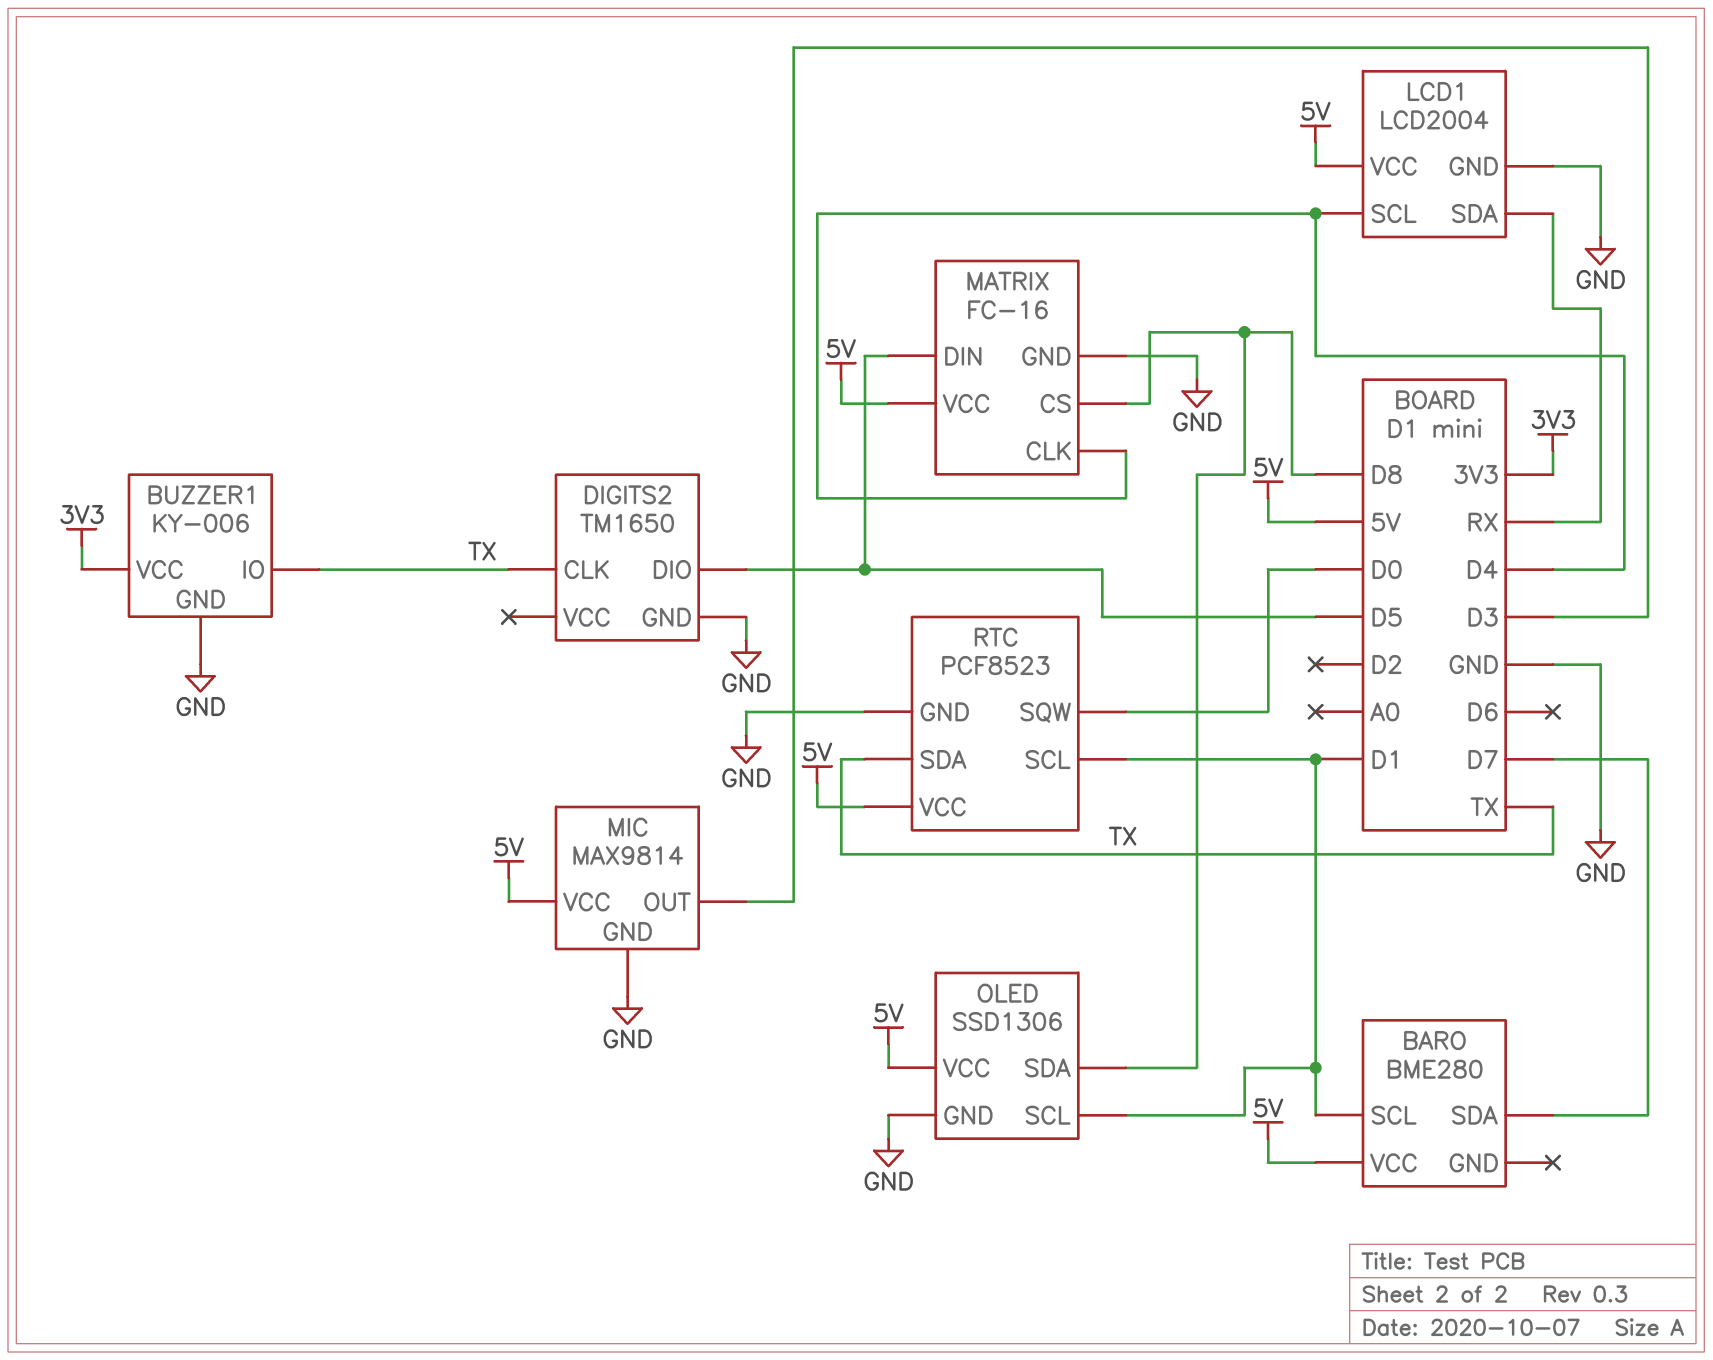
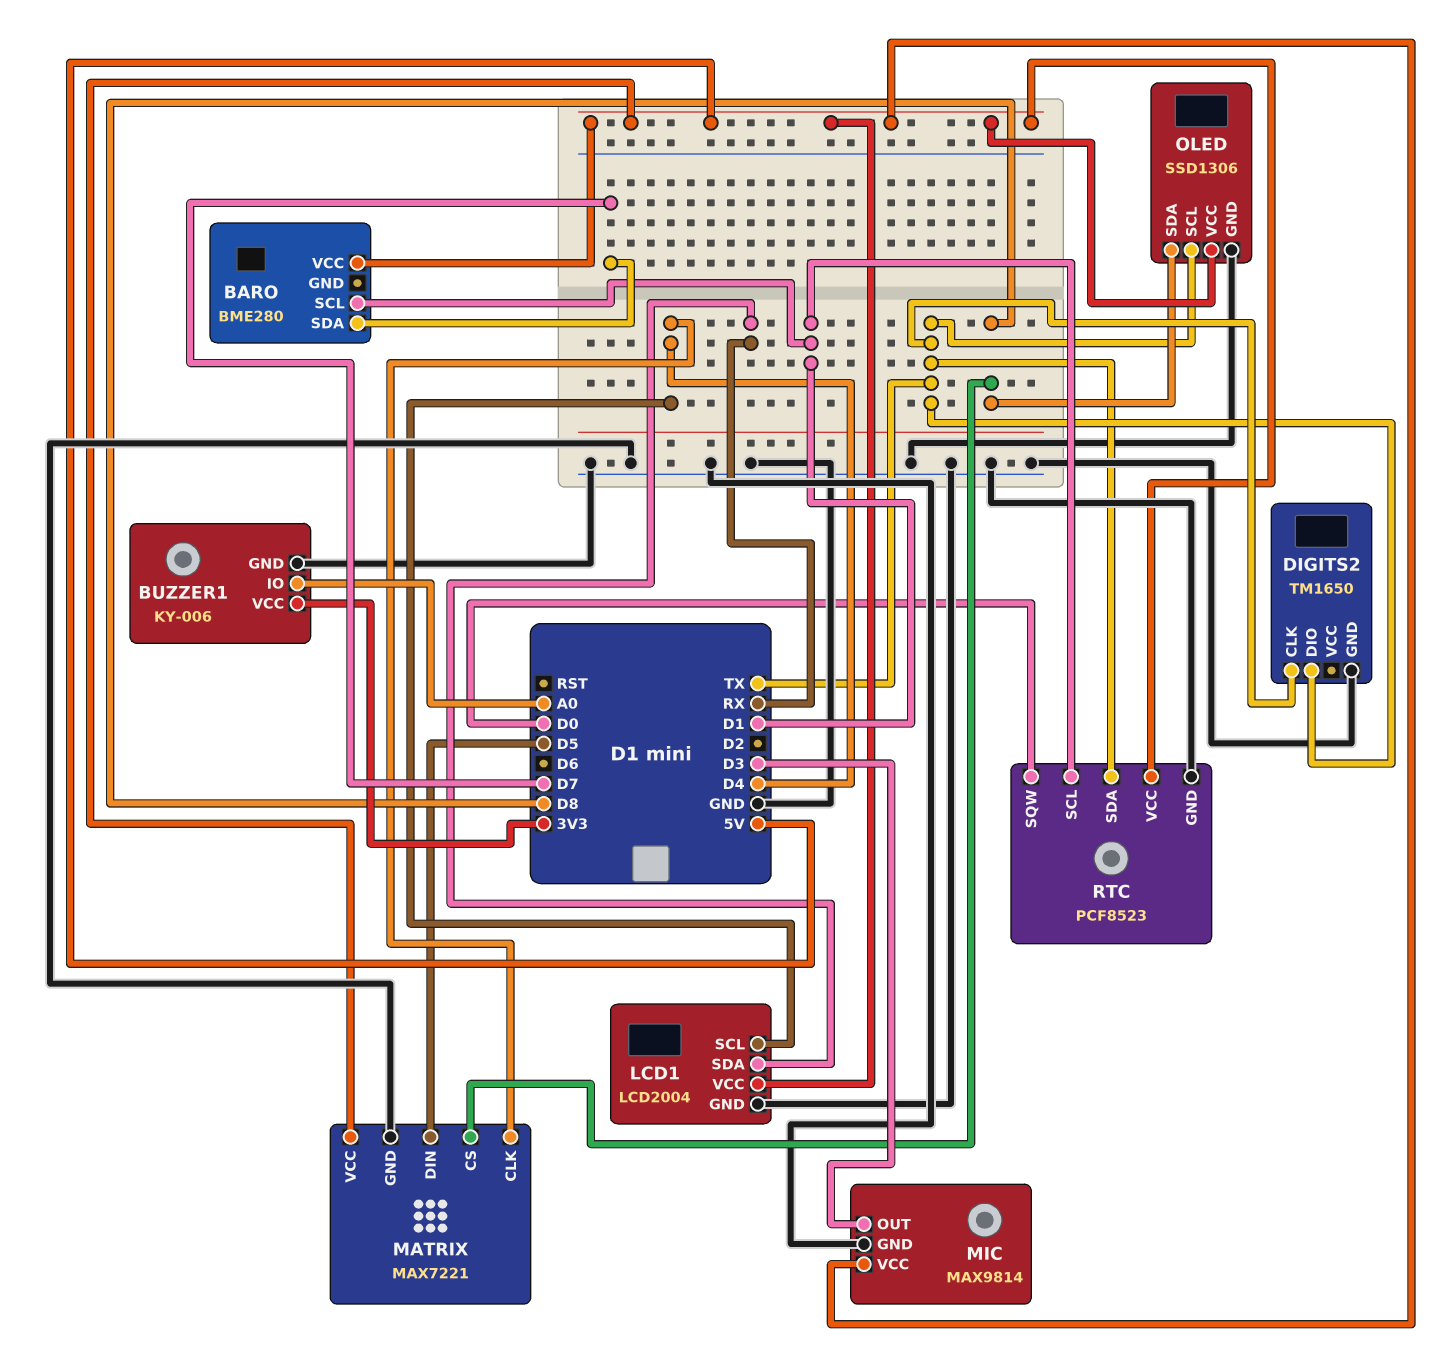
BUZZER1 pin IO: TX -> A0
DIGITS2 pin DIO: D5 -> TX
MATRIX: FC-16 -> MAX7221
OLED pin SCL: D1 -> TX

